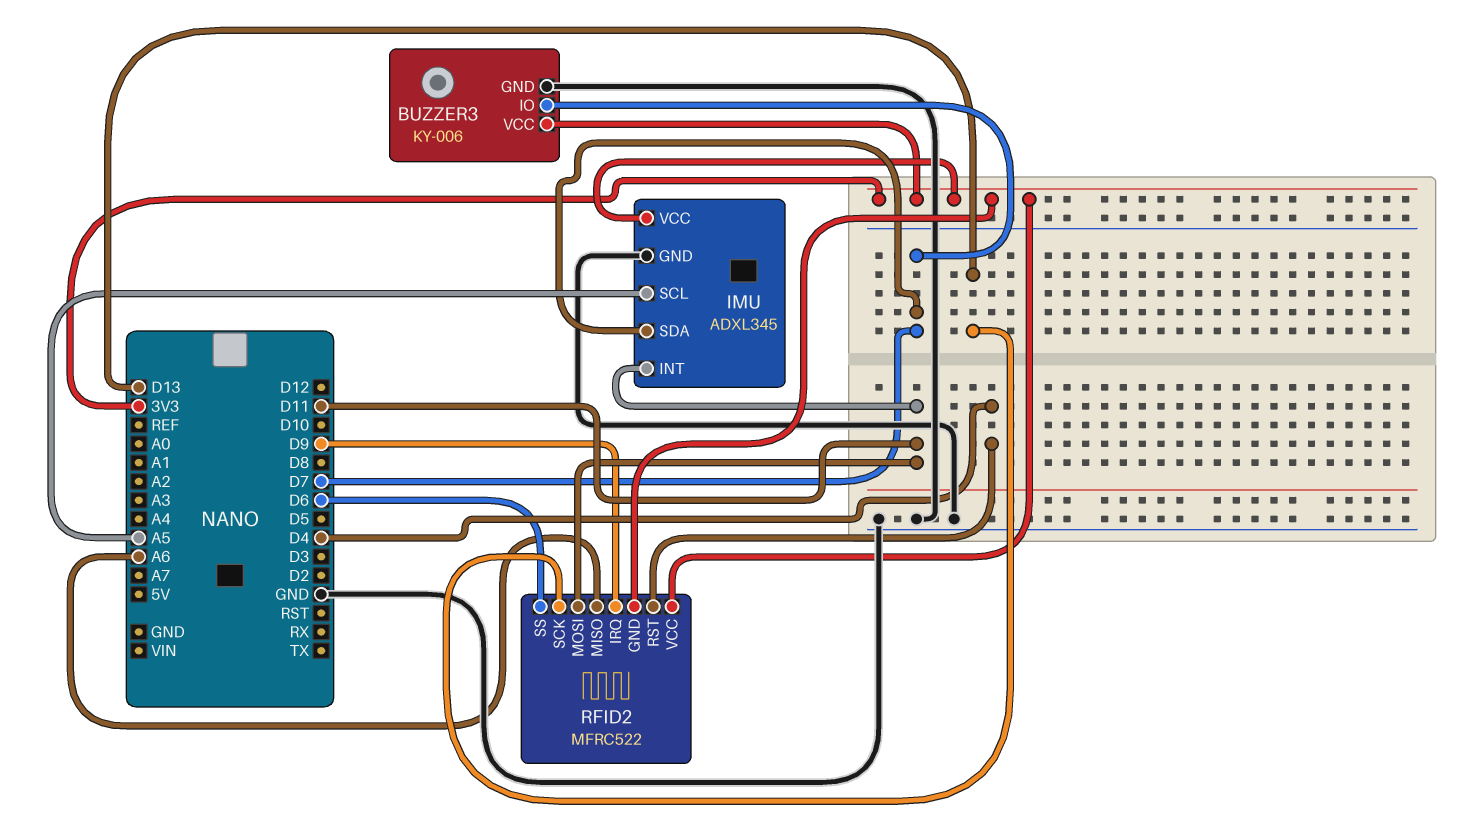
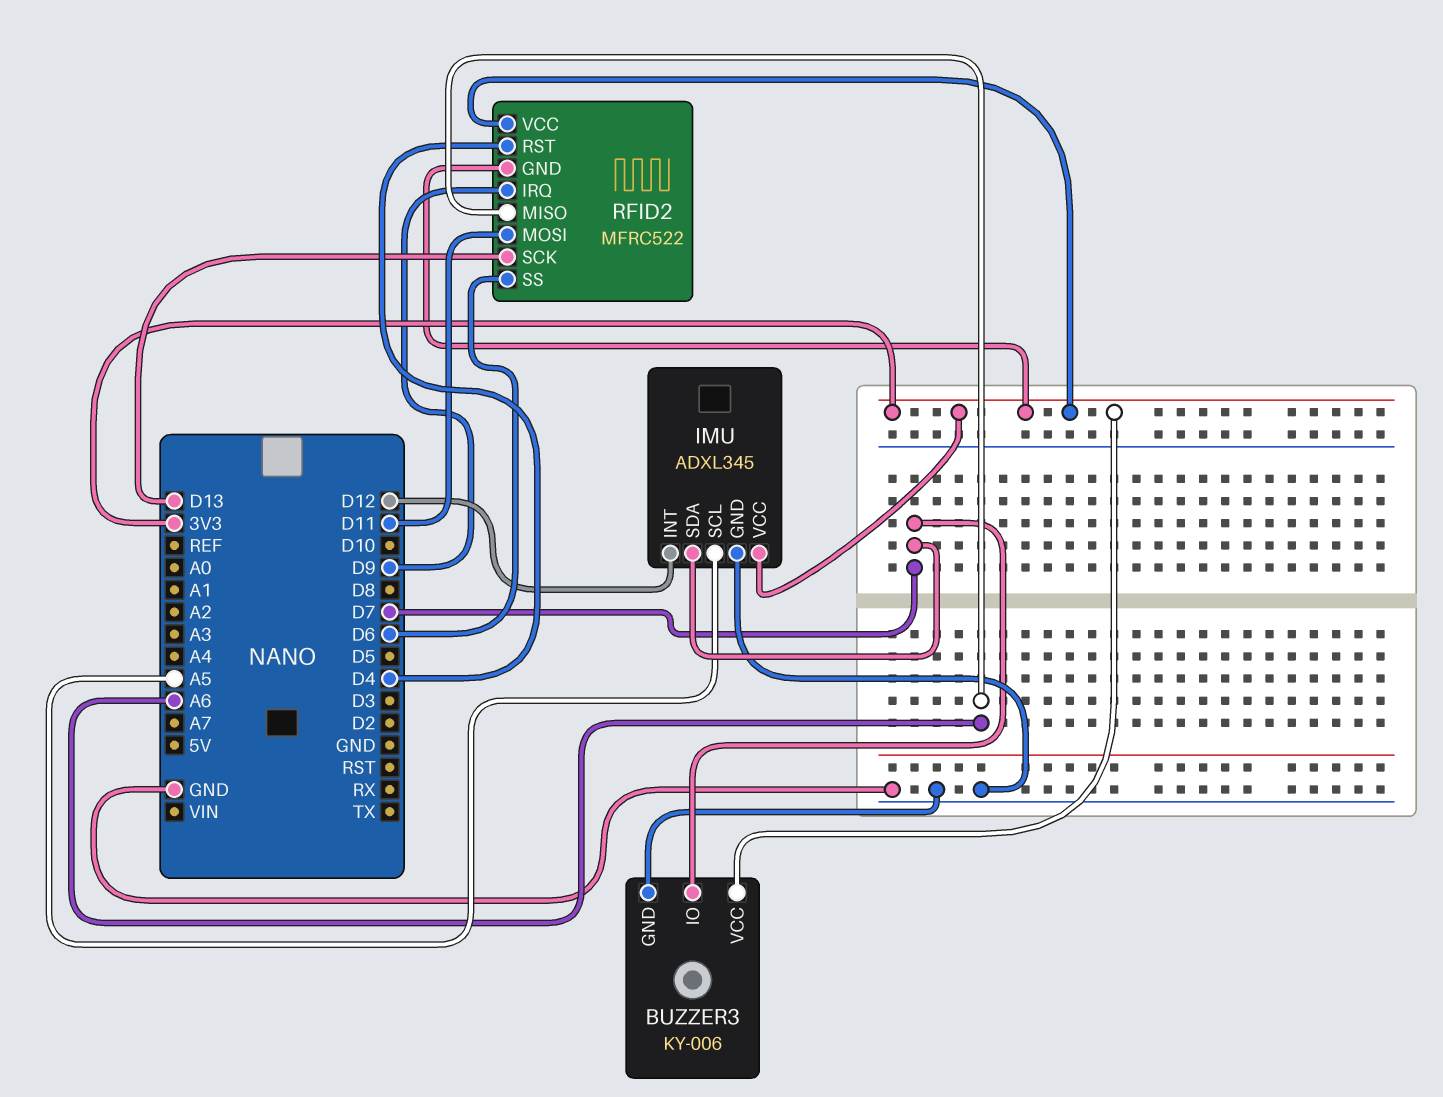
IMU pin INT: D11 -> D12

